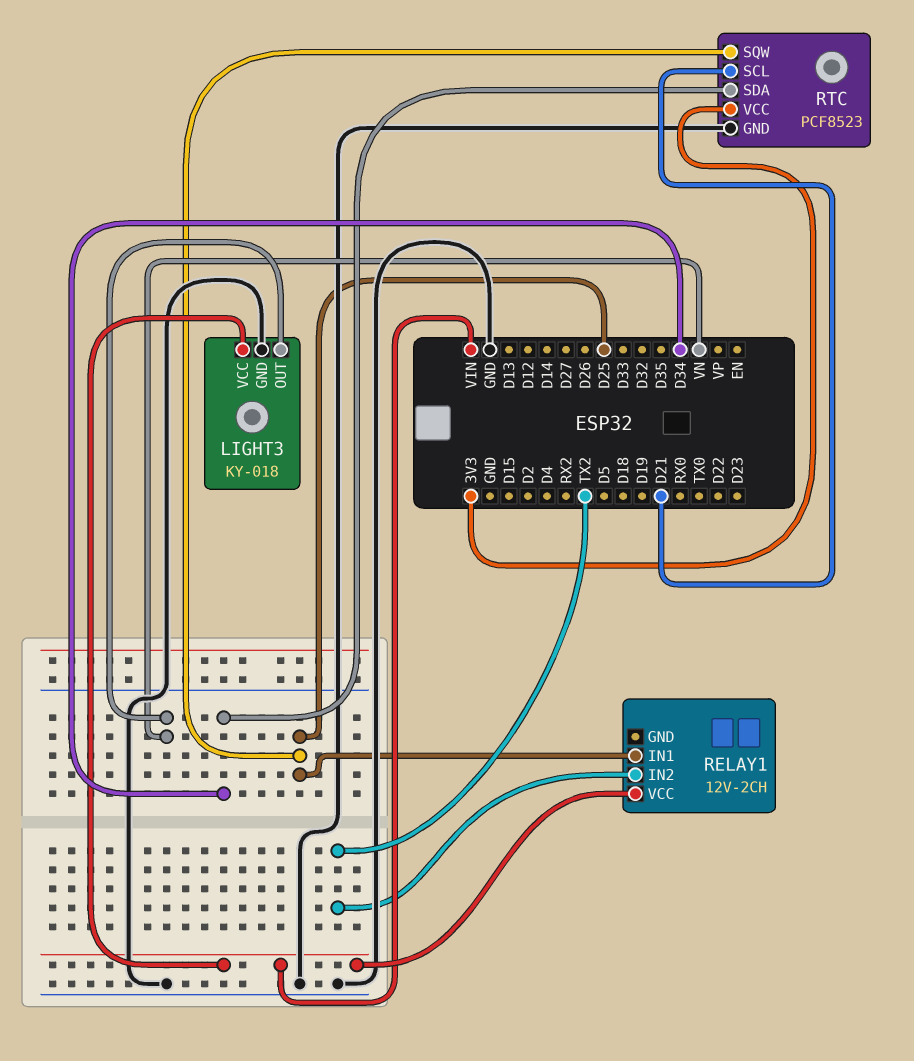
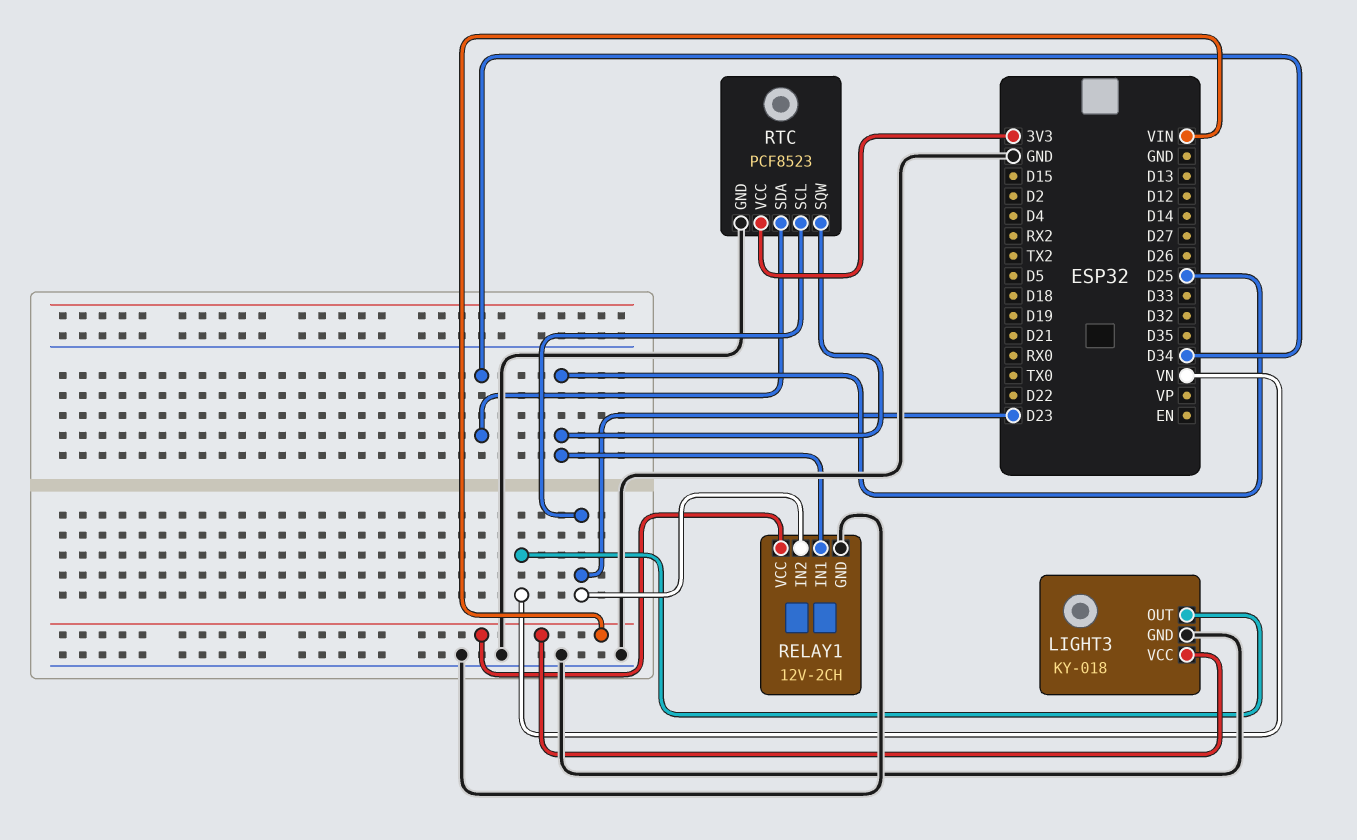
RELAY1 pin GND: none -> GND
RELAY1 pin IN2: TX2 -> D23
RTC pin SCL: D21 -> D23

